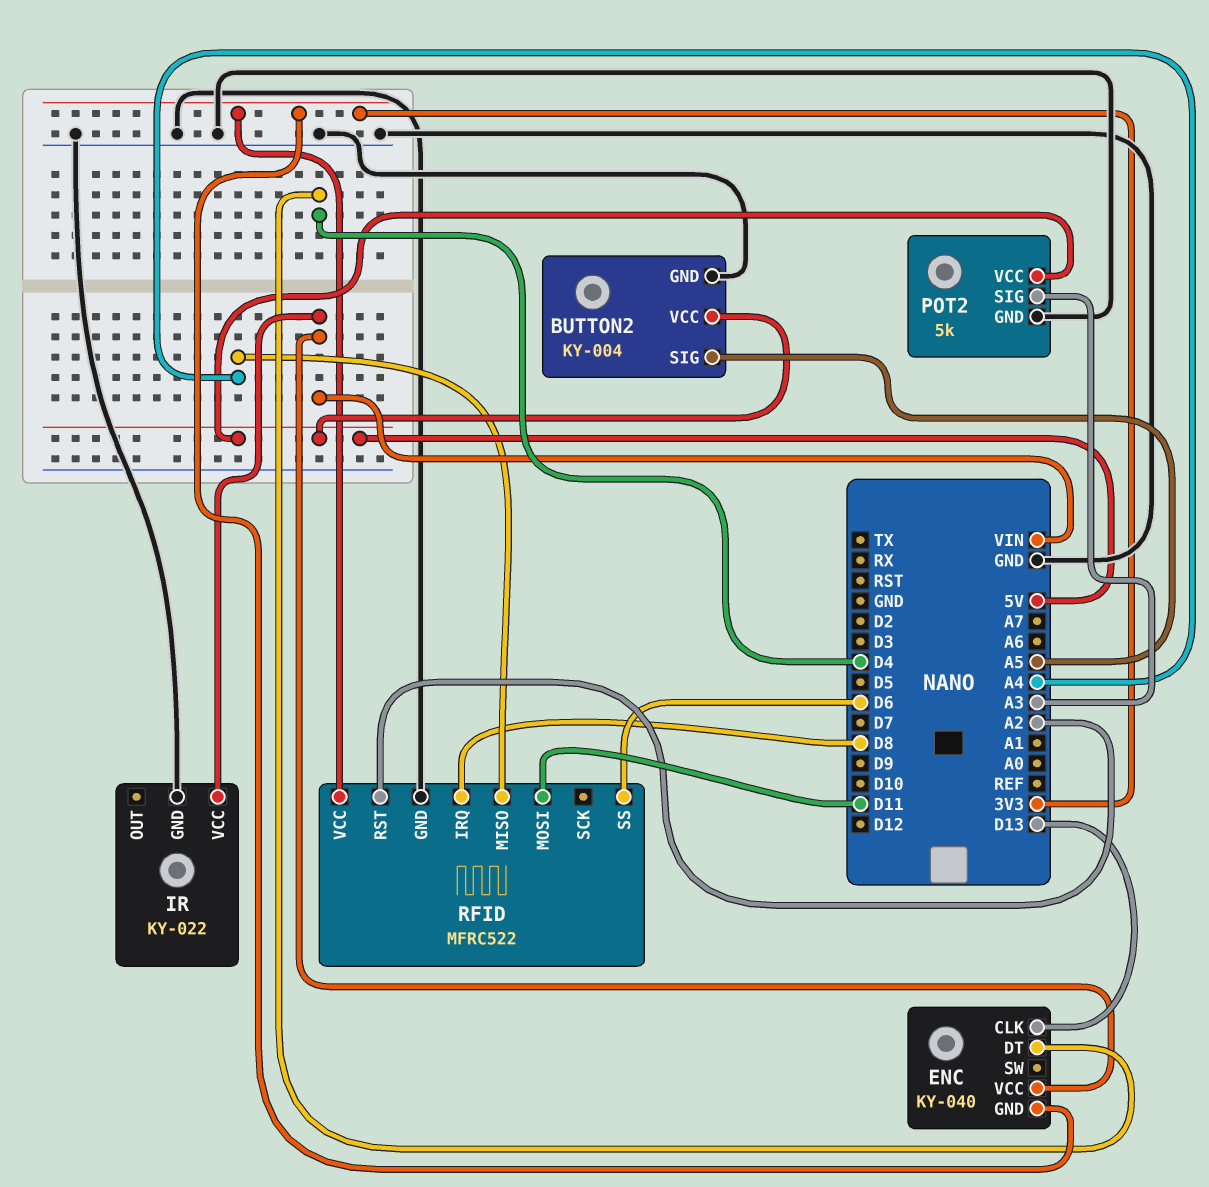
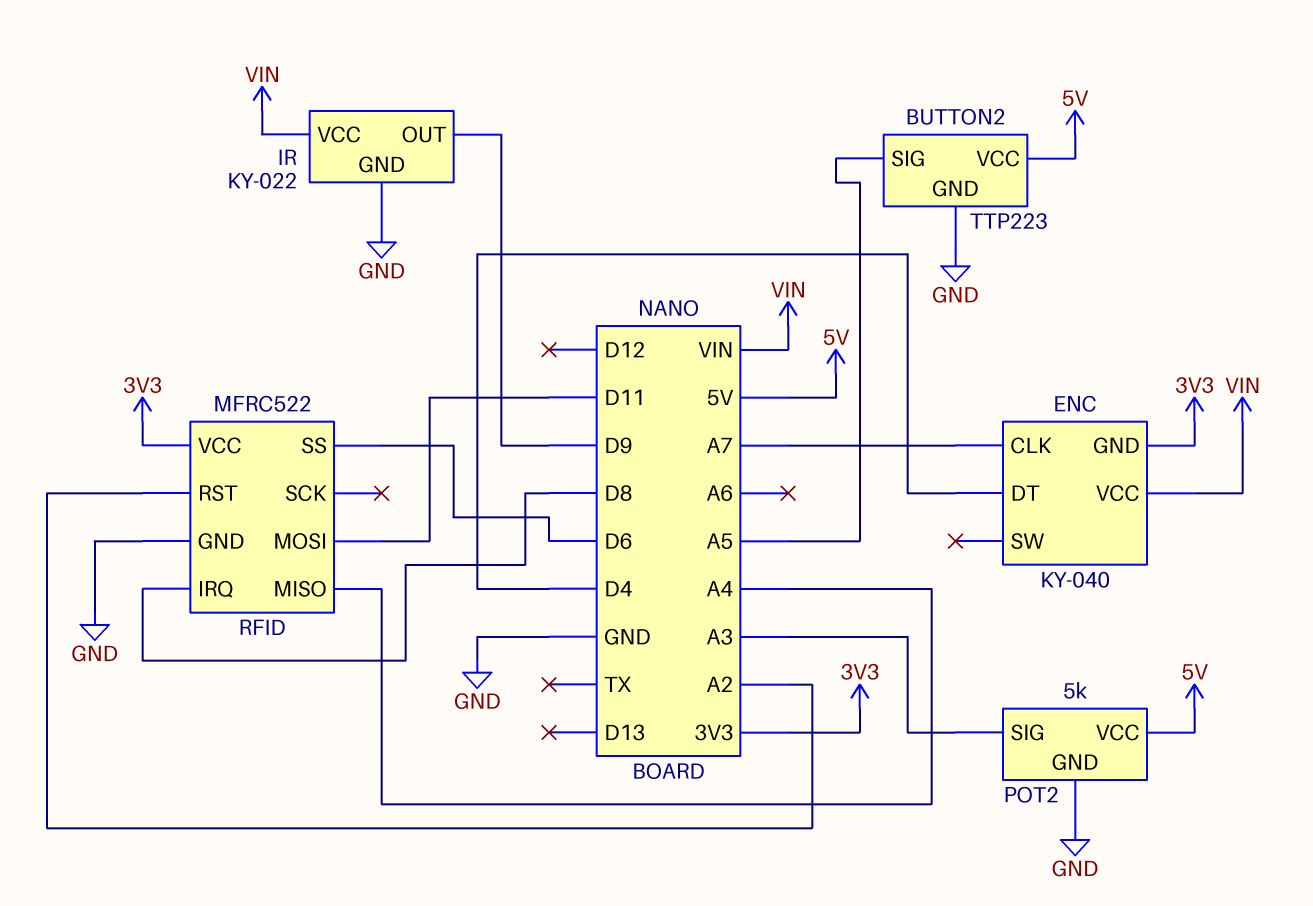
BUTTON2: KY-004 -> TTP223
ENC pin CLK: D13 -> A7
IR pin OUT: none -> D9

